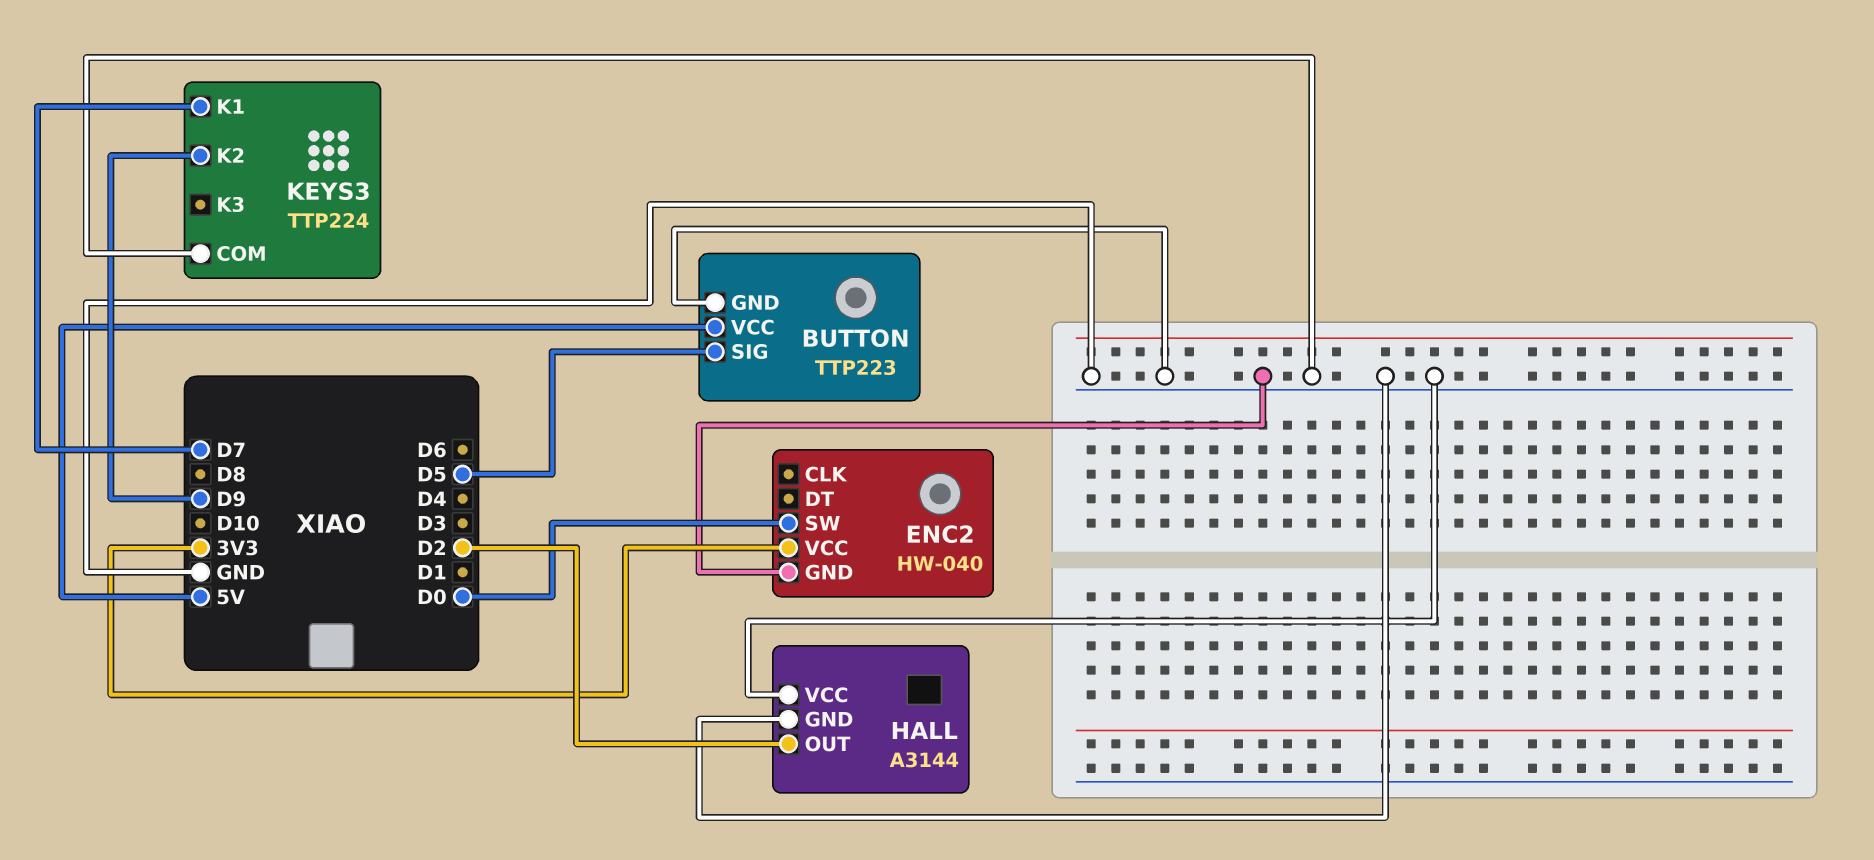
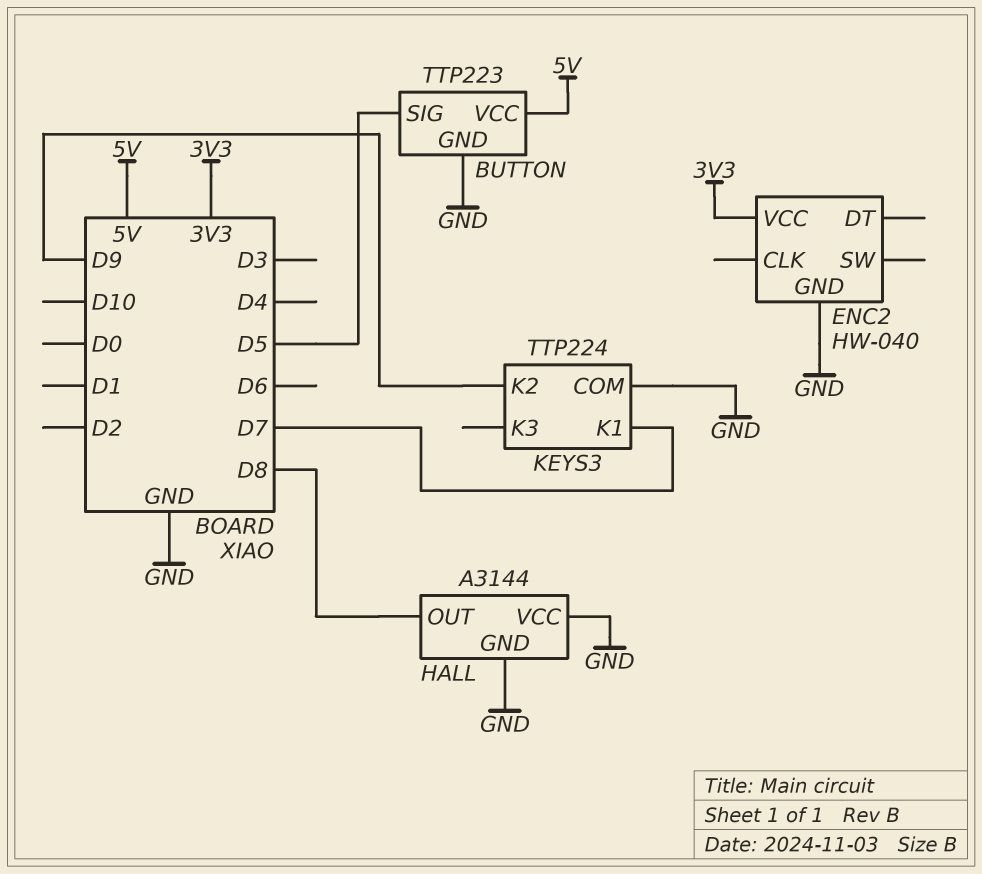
ENC2 pin SW: D0 -> none
HALL pin OUT: D2 -> D8

